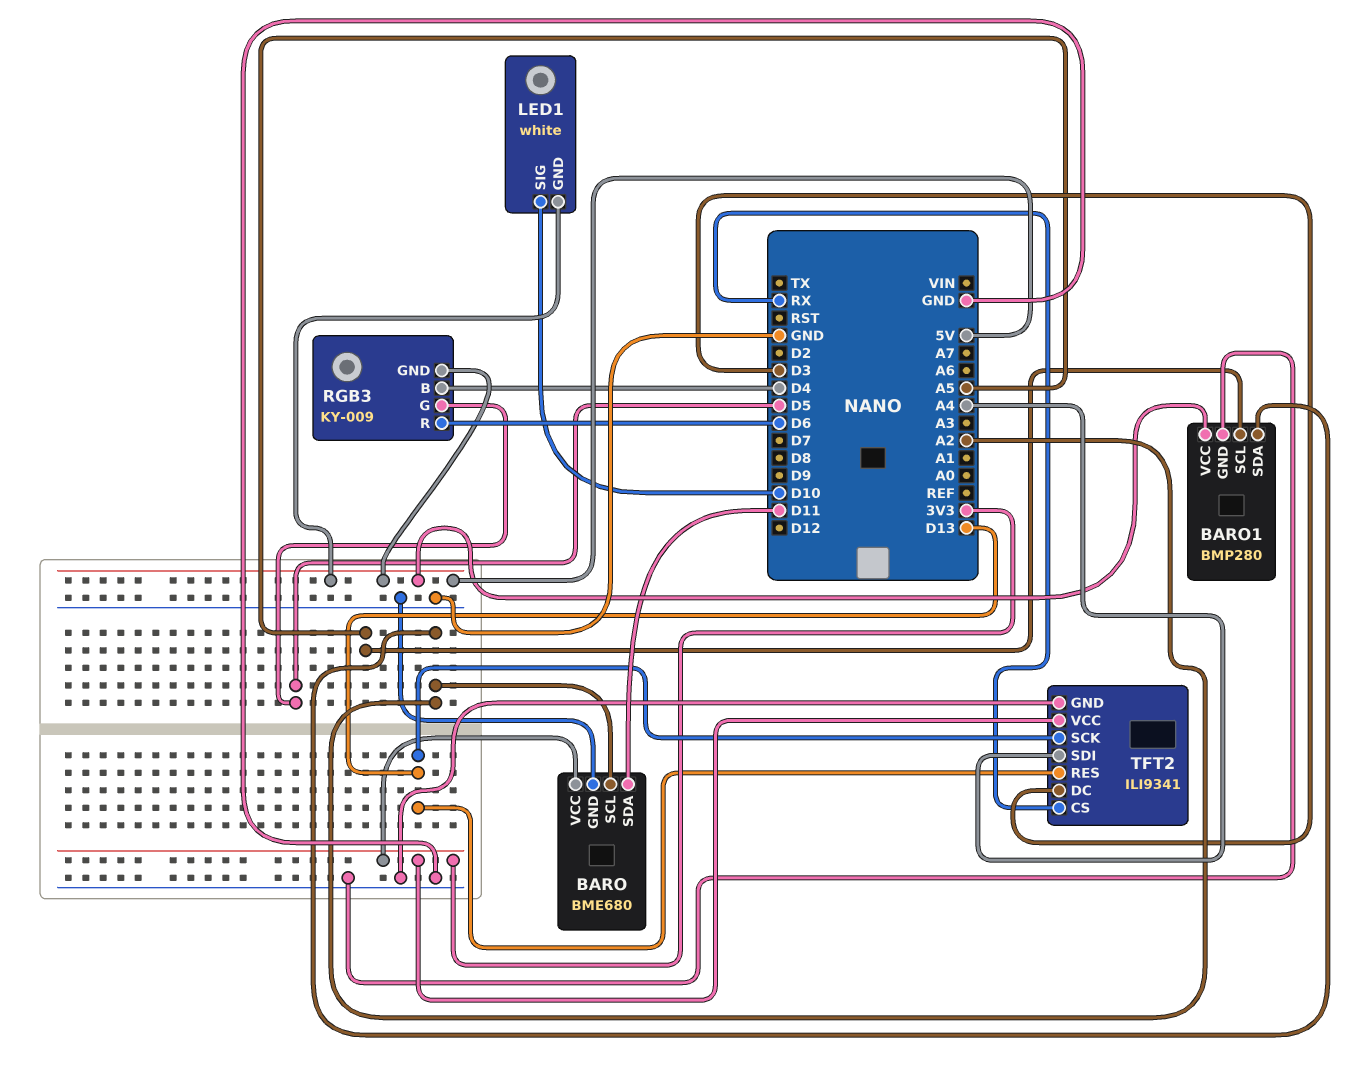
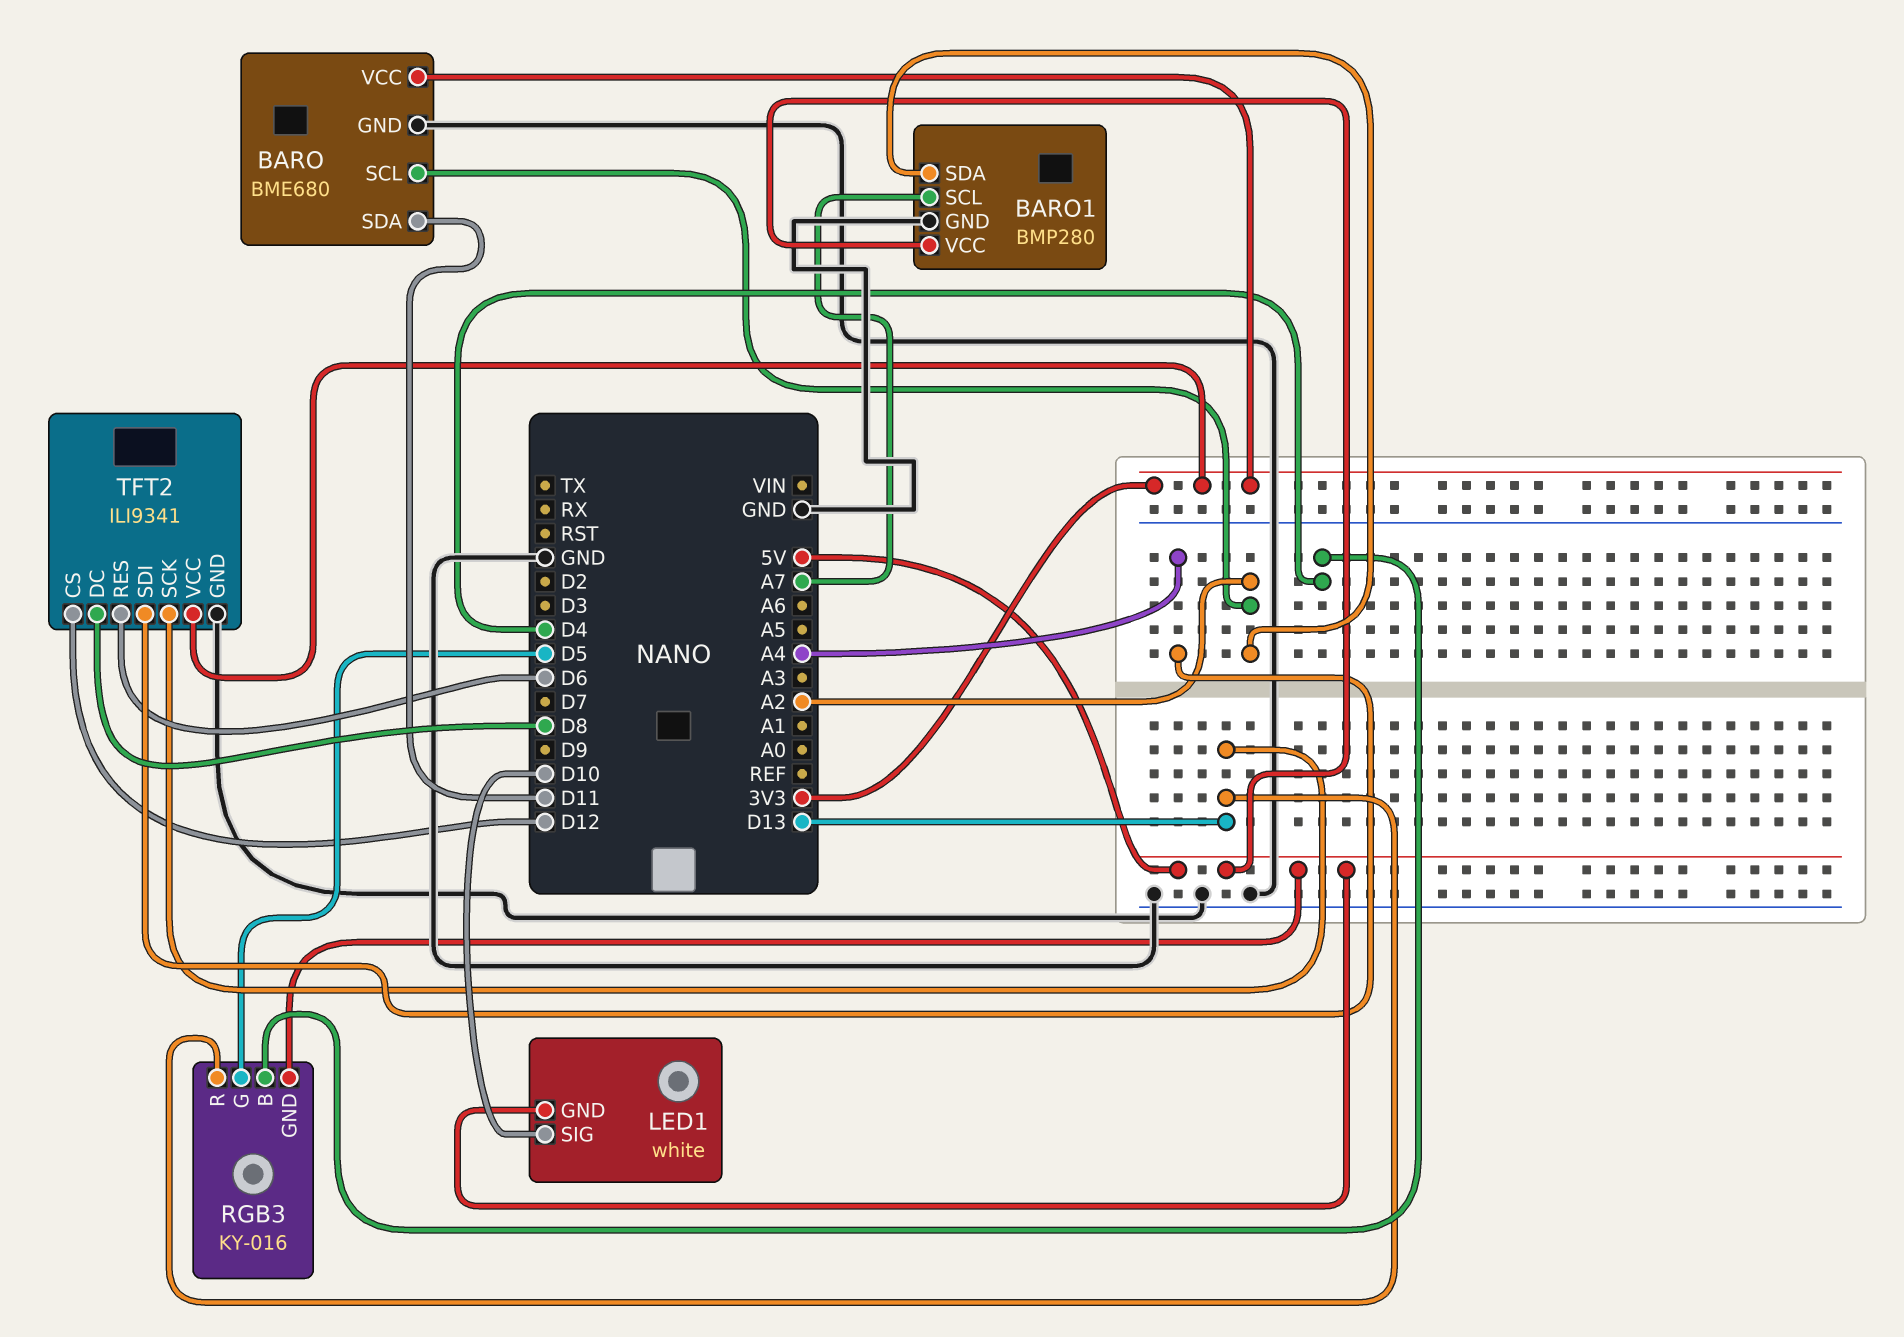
BARO1 pin SCL: A5 -> A7
RGB3: KY-009 -> KY-016
RGB3 pin R: D6 -> D13
TFT2 pin CS: RX -> D12
TFT2 pin DC: D3 -> D8
TFT2 pin RES: D13 -> D6

